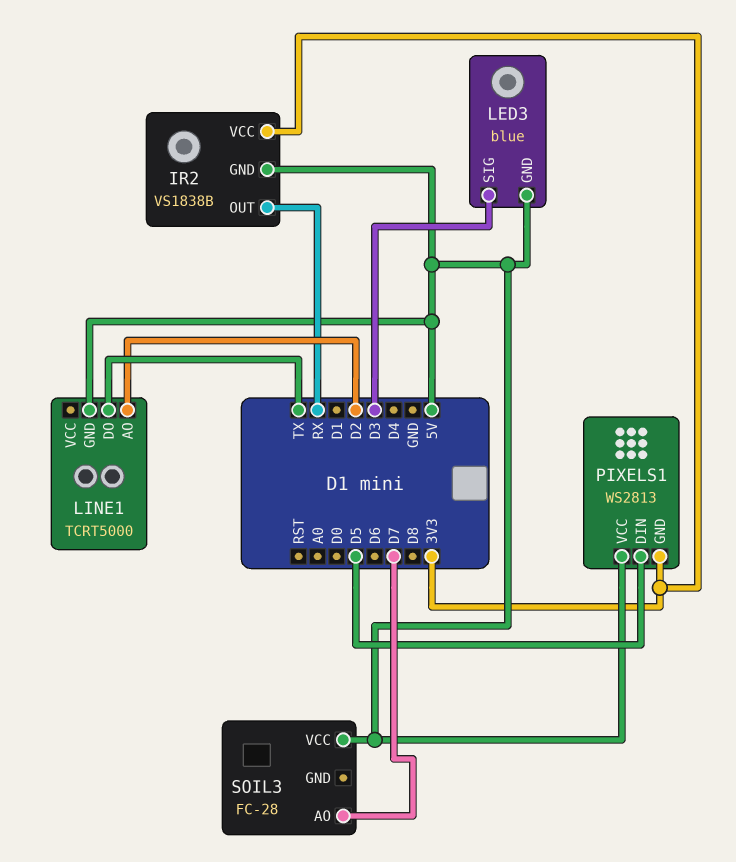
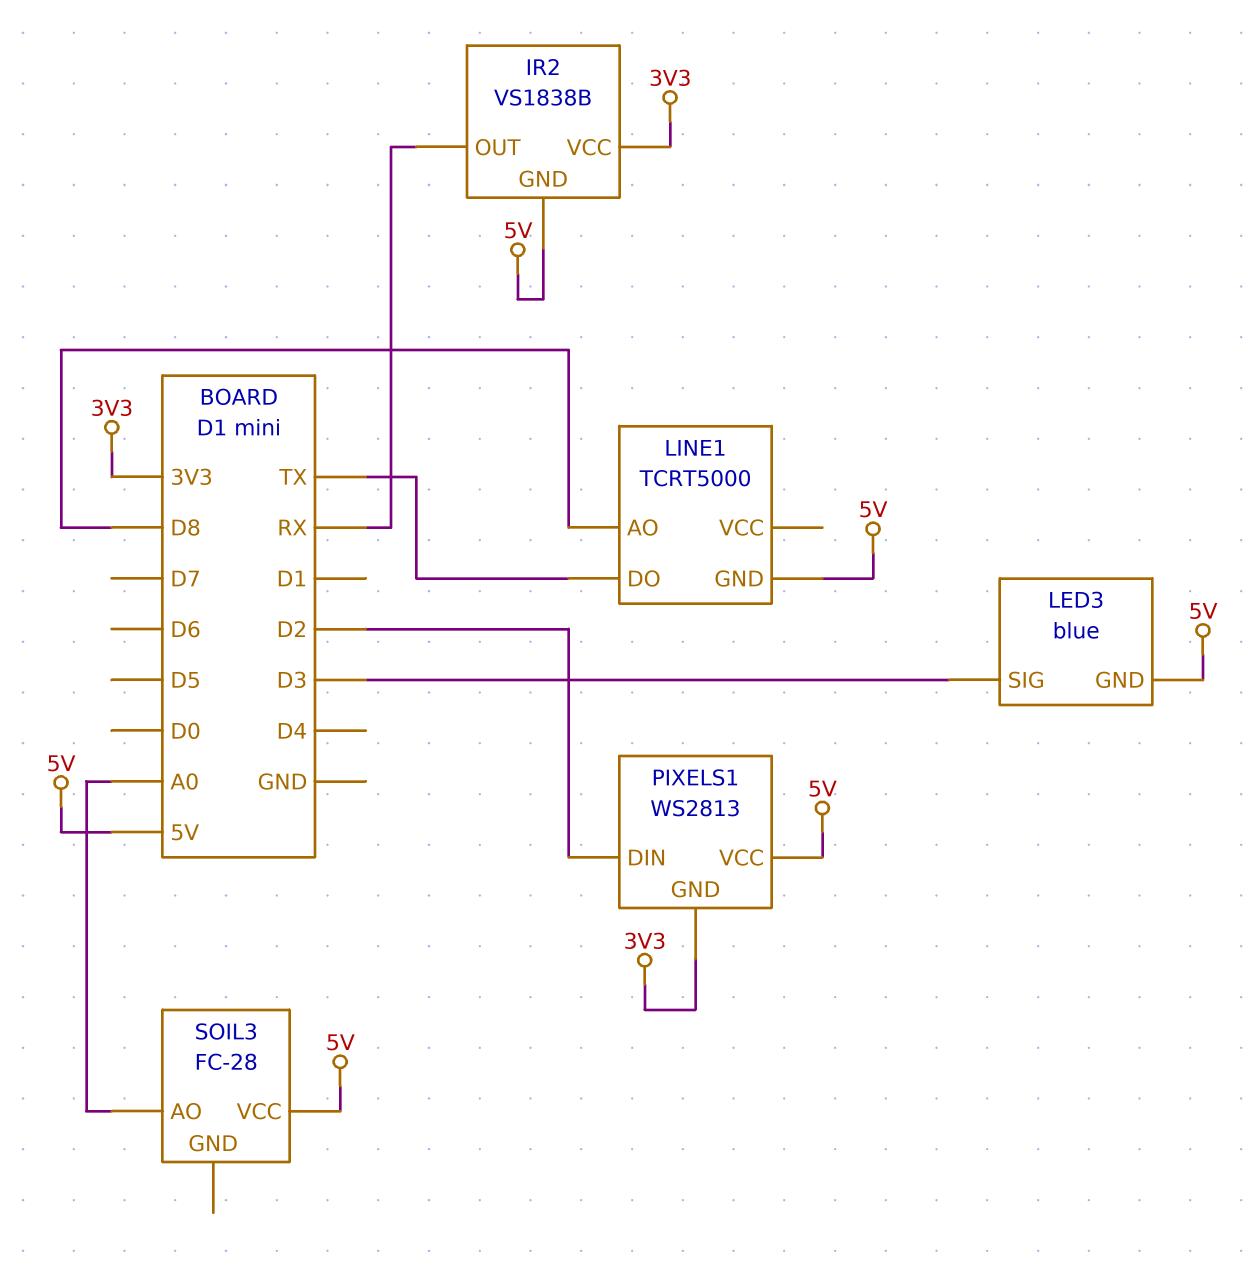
LINE1 pin AO: D2 -> D8
PIXELS1 pin DIN: D5 -> D2
SOIL3 pin AO: D7 -> A0

